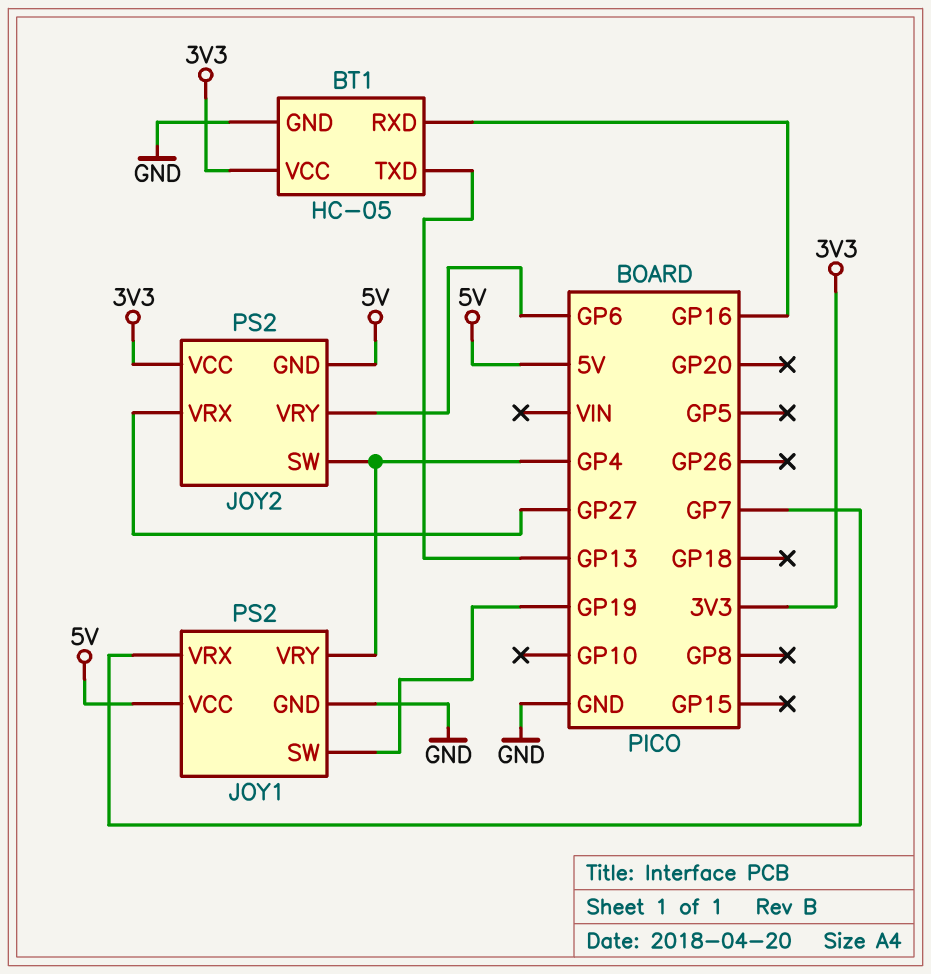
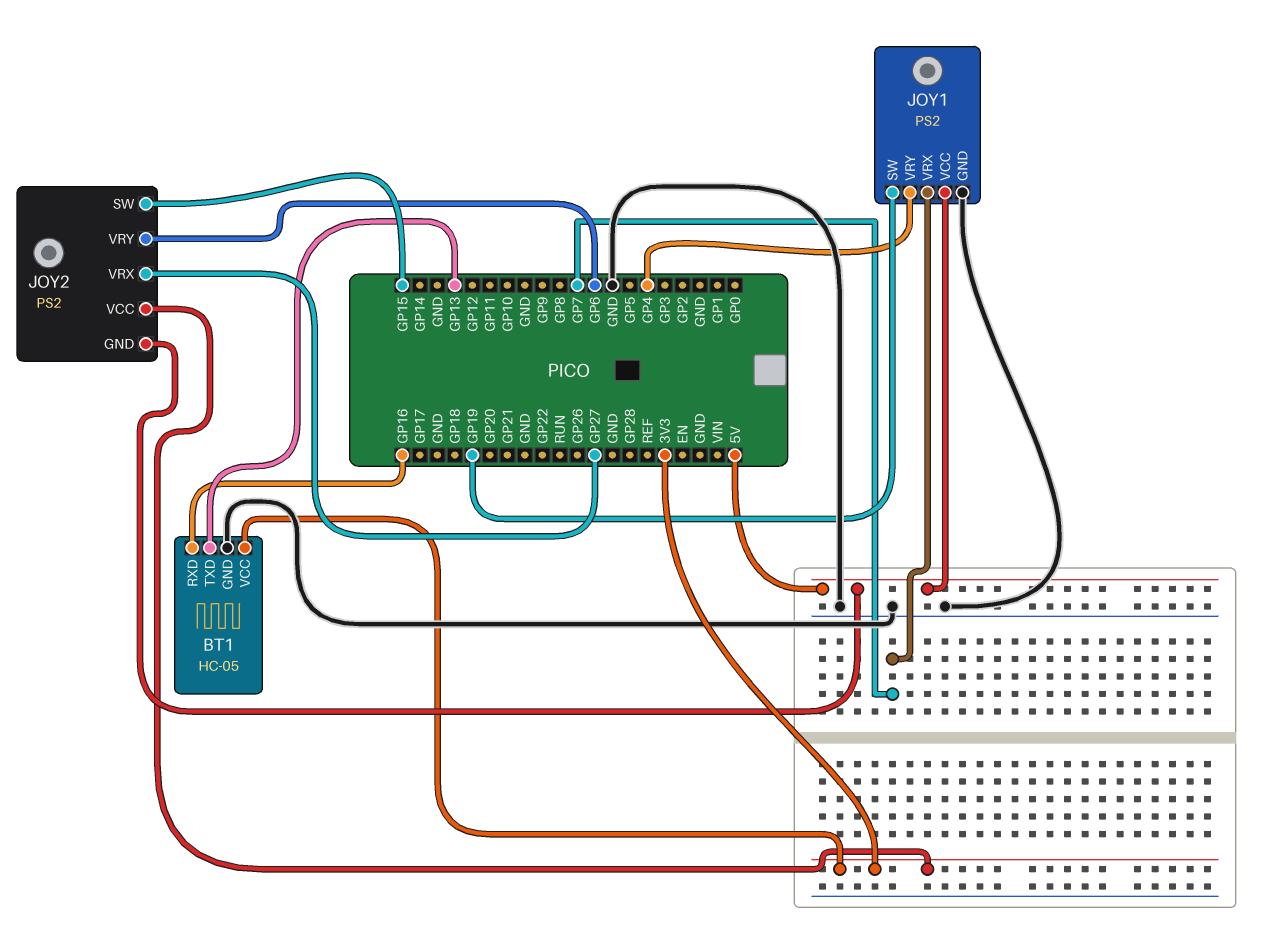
JOY2 pin SW: GP4 -> GP15

